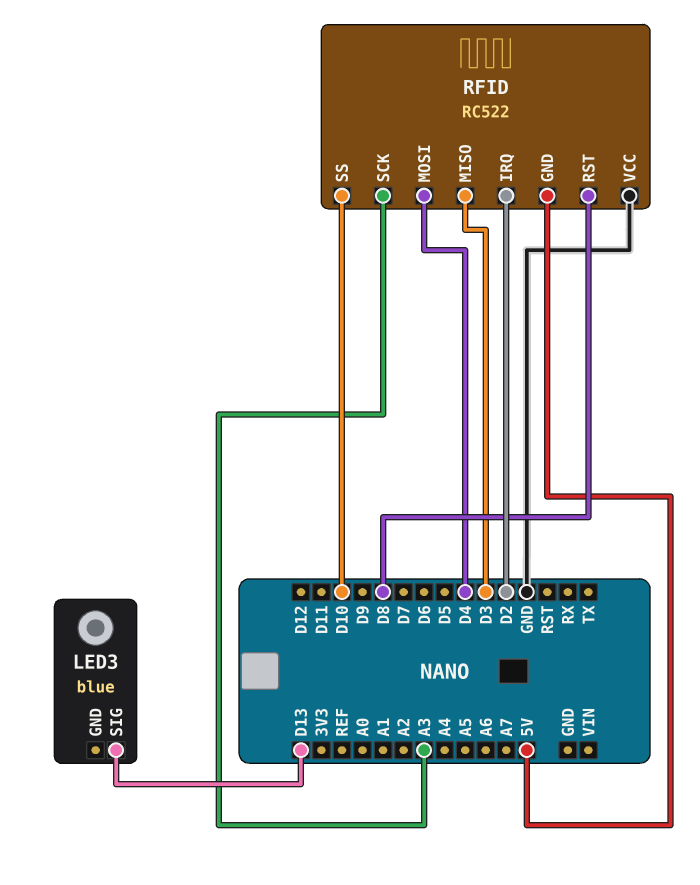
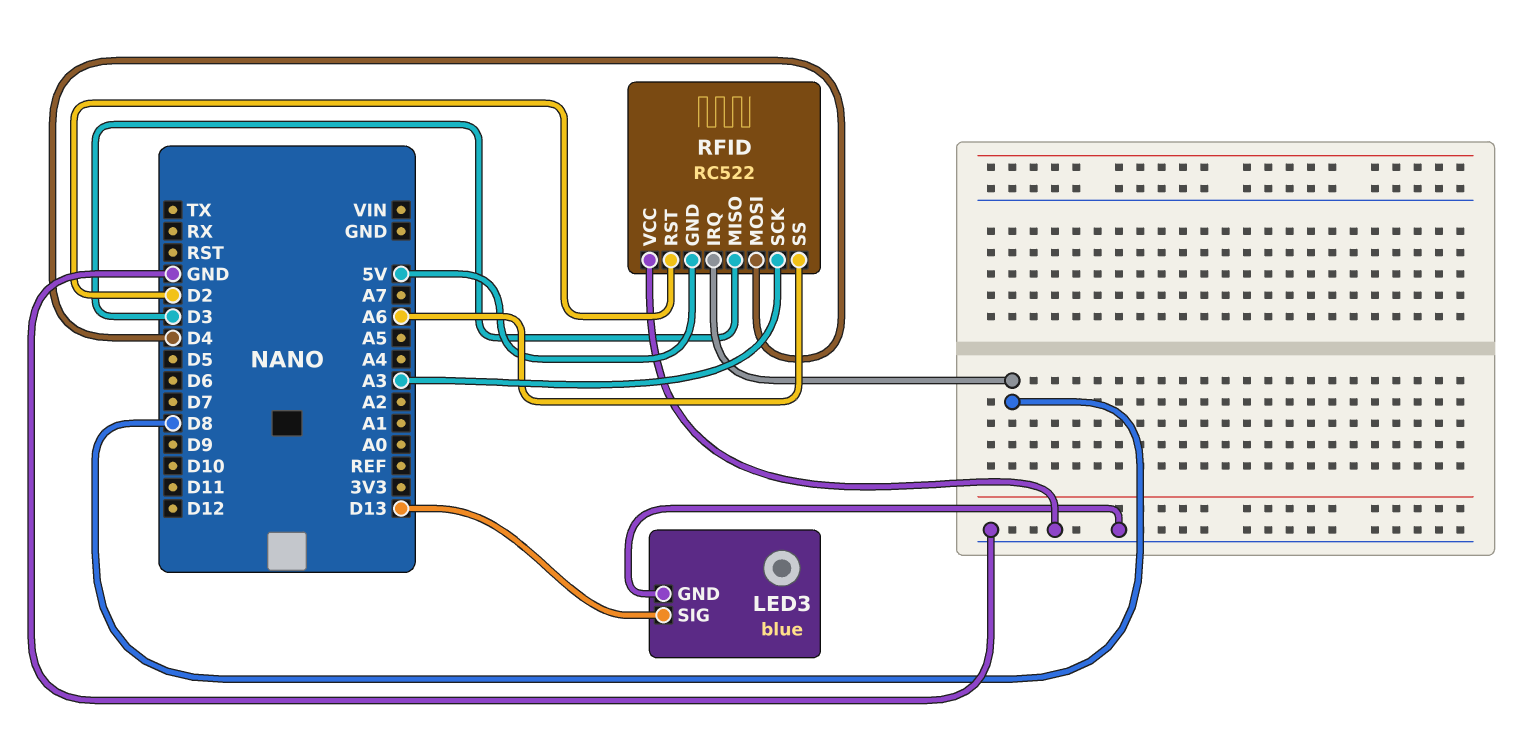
LED3 pin GND: none -> GND
RFID pin IRQ: D2 -> D8
RFID pin RST: D8 -> D2
RFID pin SS: D10 -> A6

